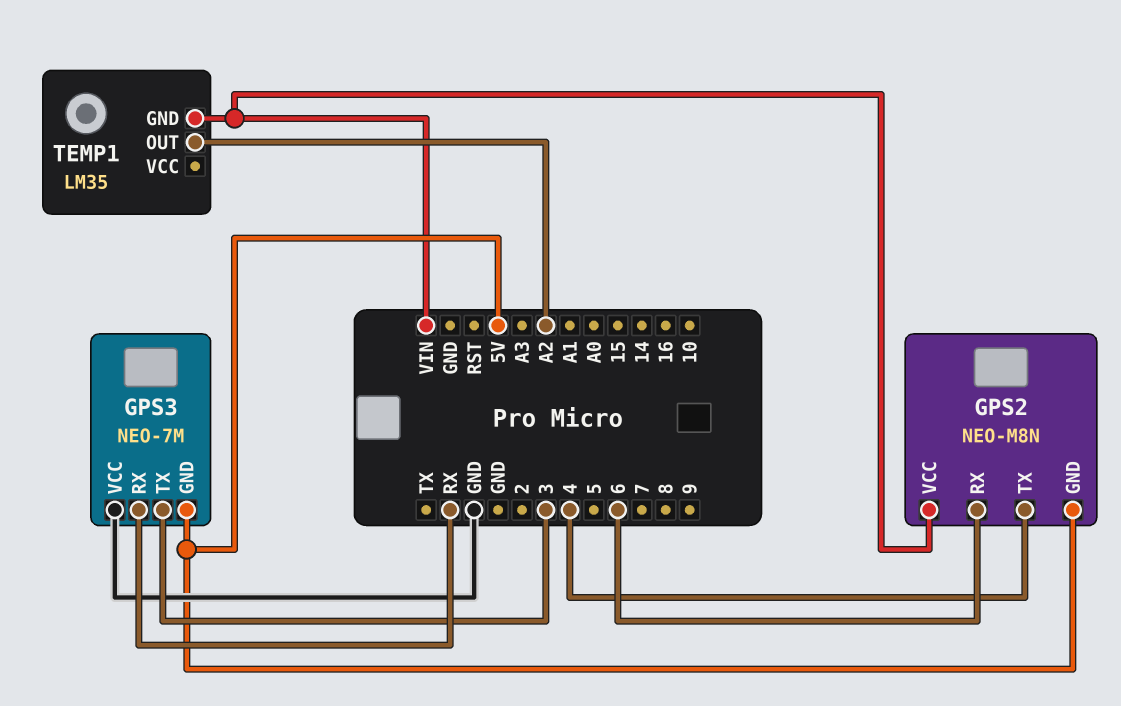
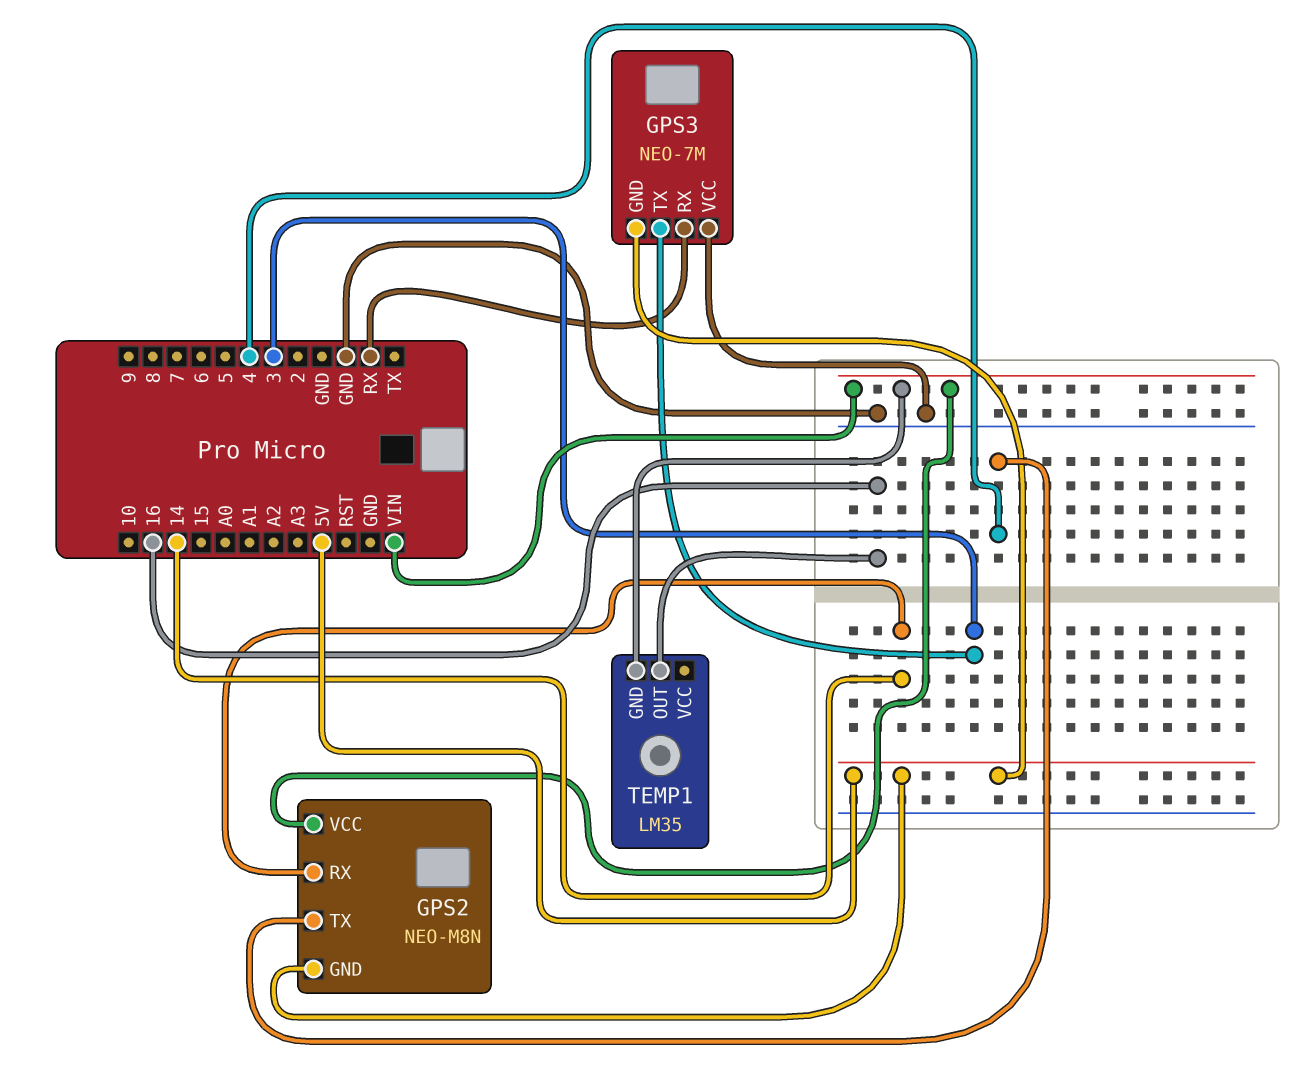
GPS2 pin RX: 6 -> 14
TEMP1 pin OUT: A2 -> 16

